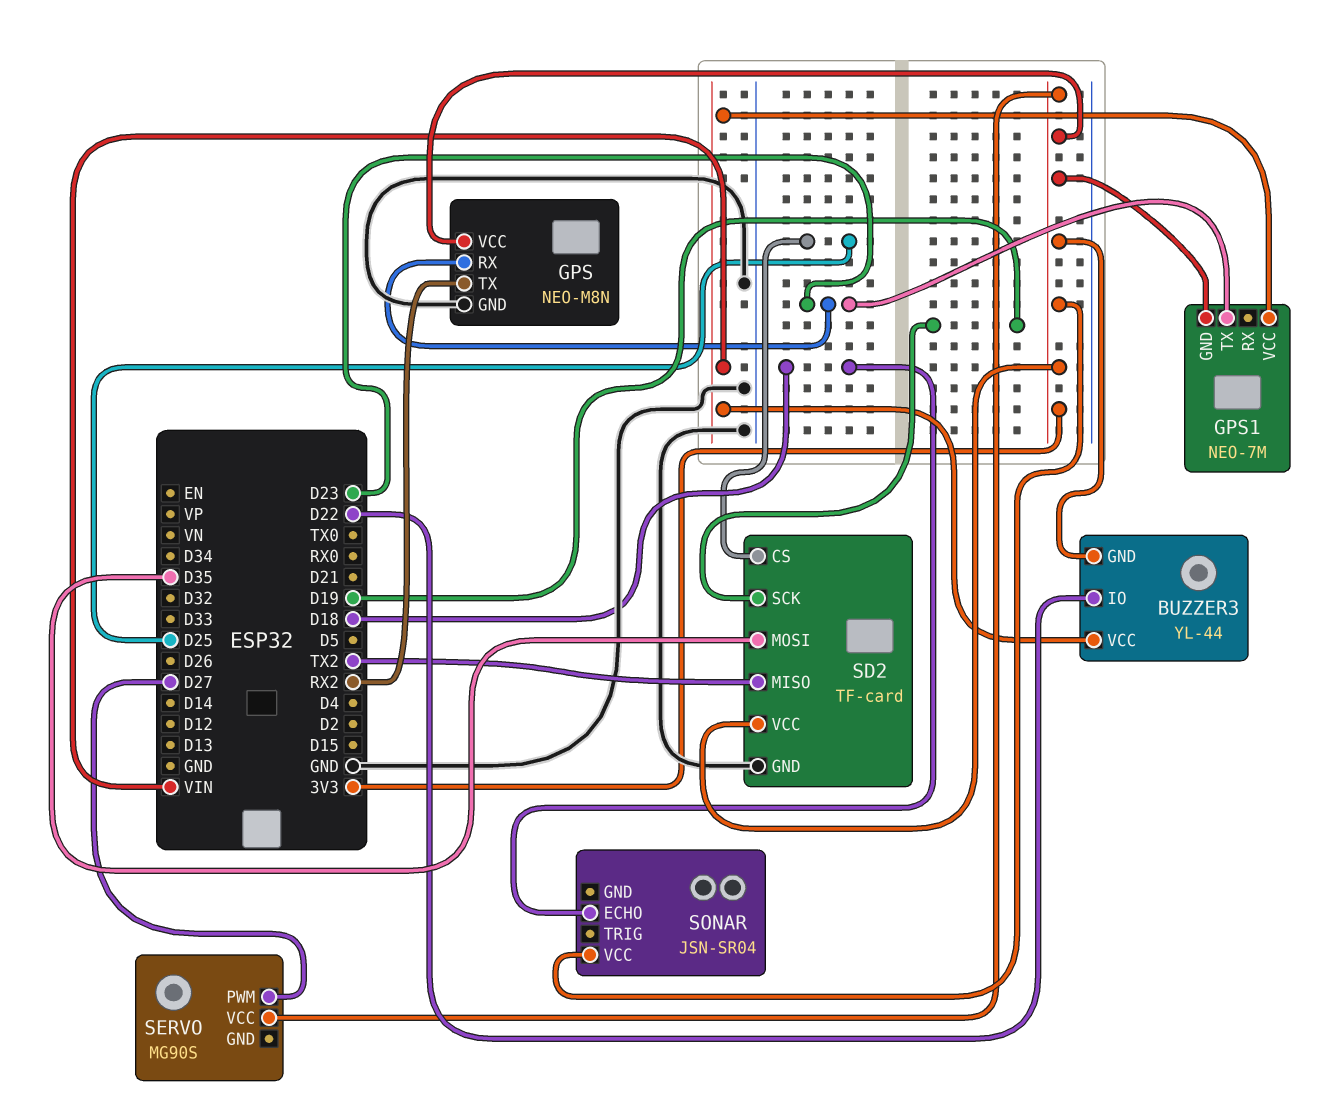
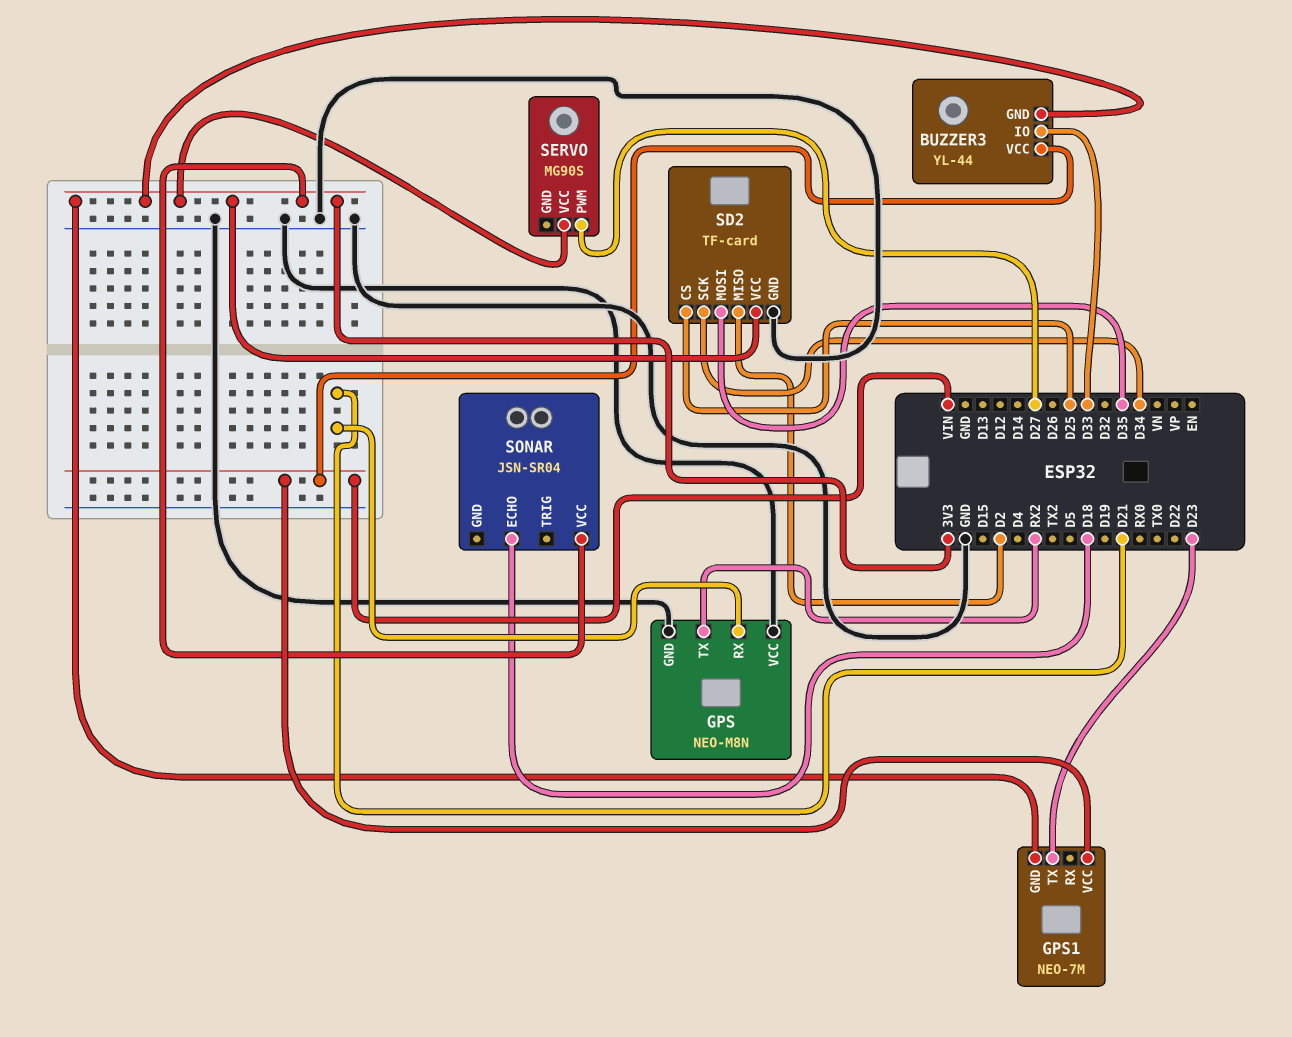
BUZZER3 pin IO: D22 -> D33
GPS pin RX: D23 -> D21
GPS pin VCC: 3V3 -> GND
SD2 pin MISO: TX2 -> D2
SD2 pin SCK: D19 -> D34

